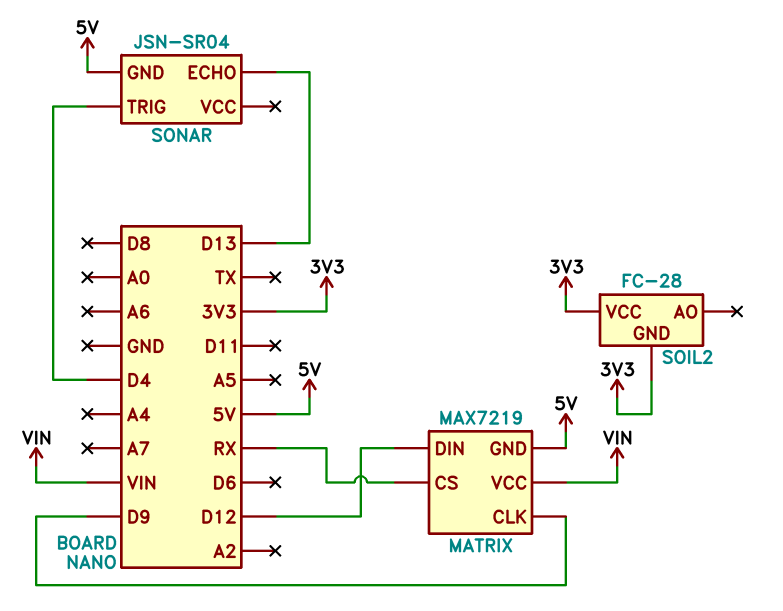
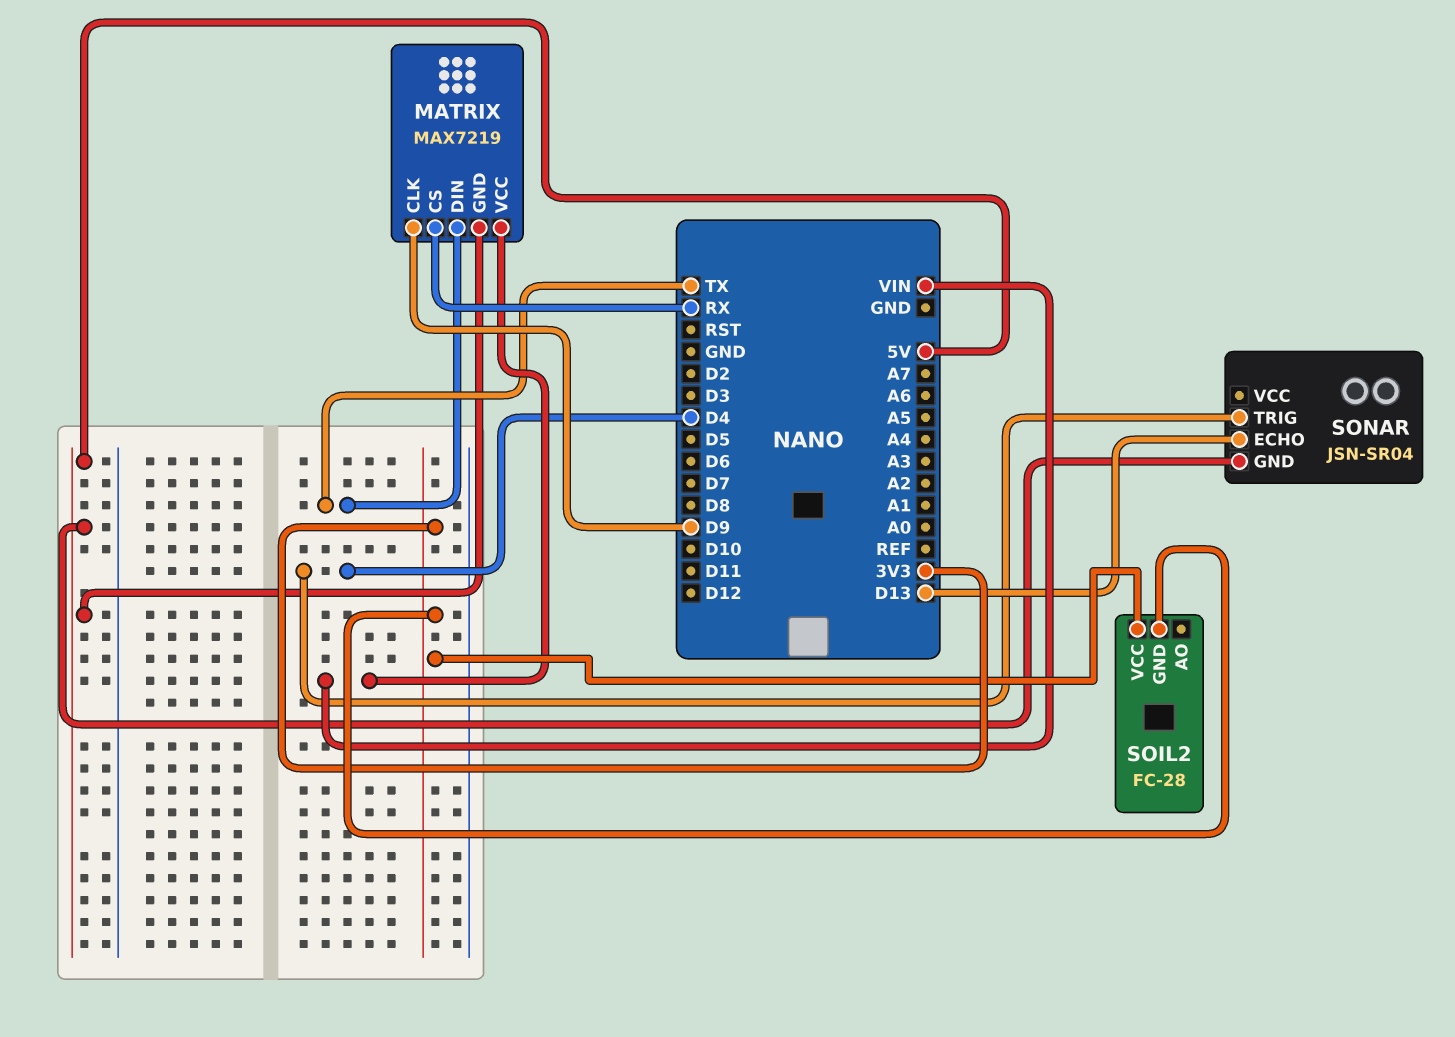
MATRIX pin DIN: D12 -> TX

